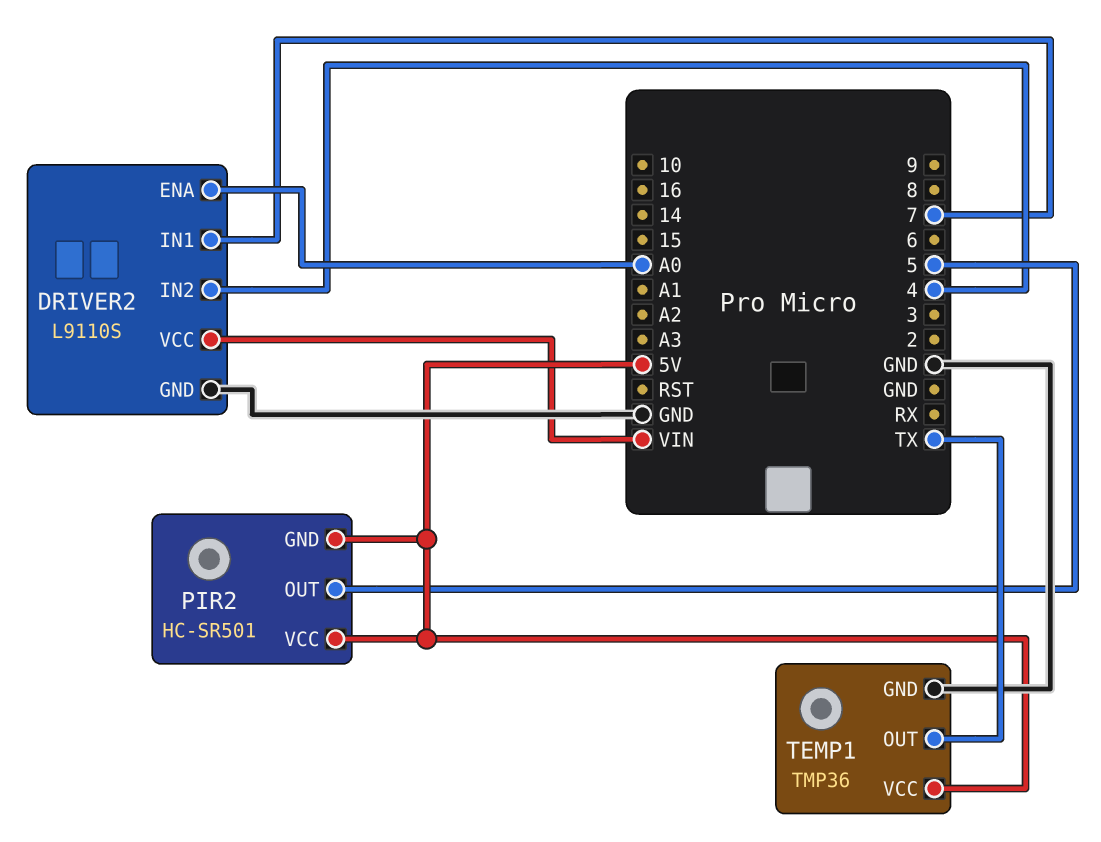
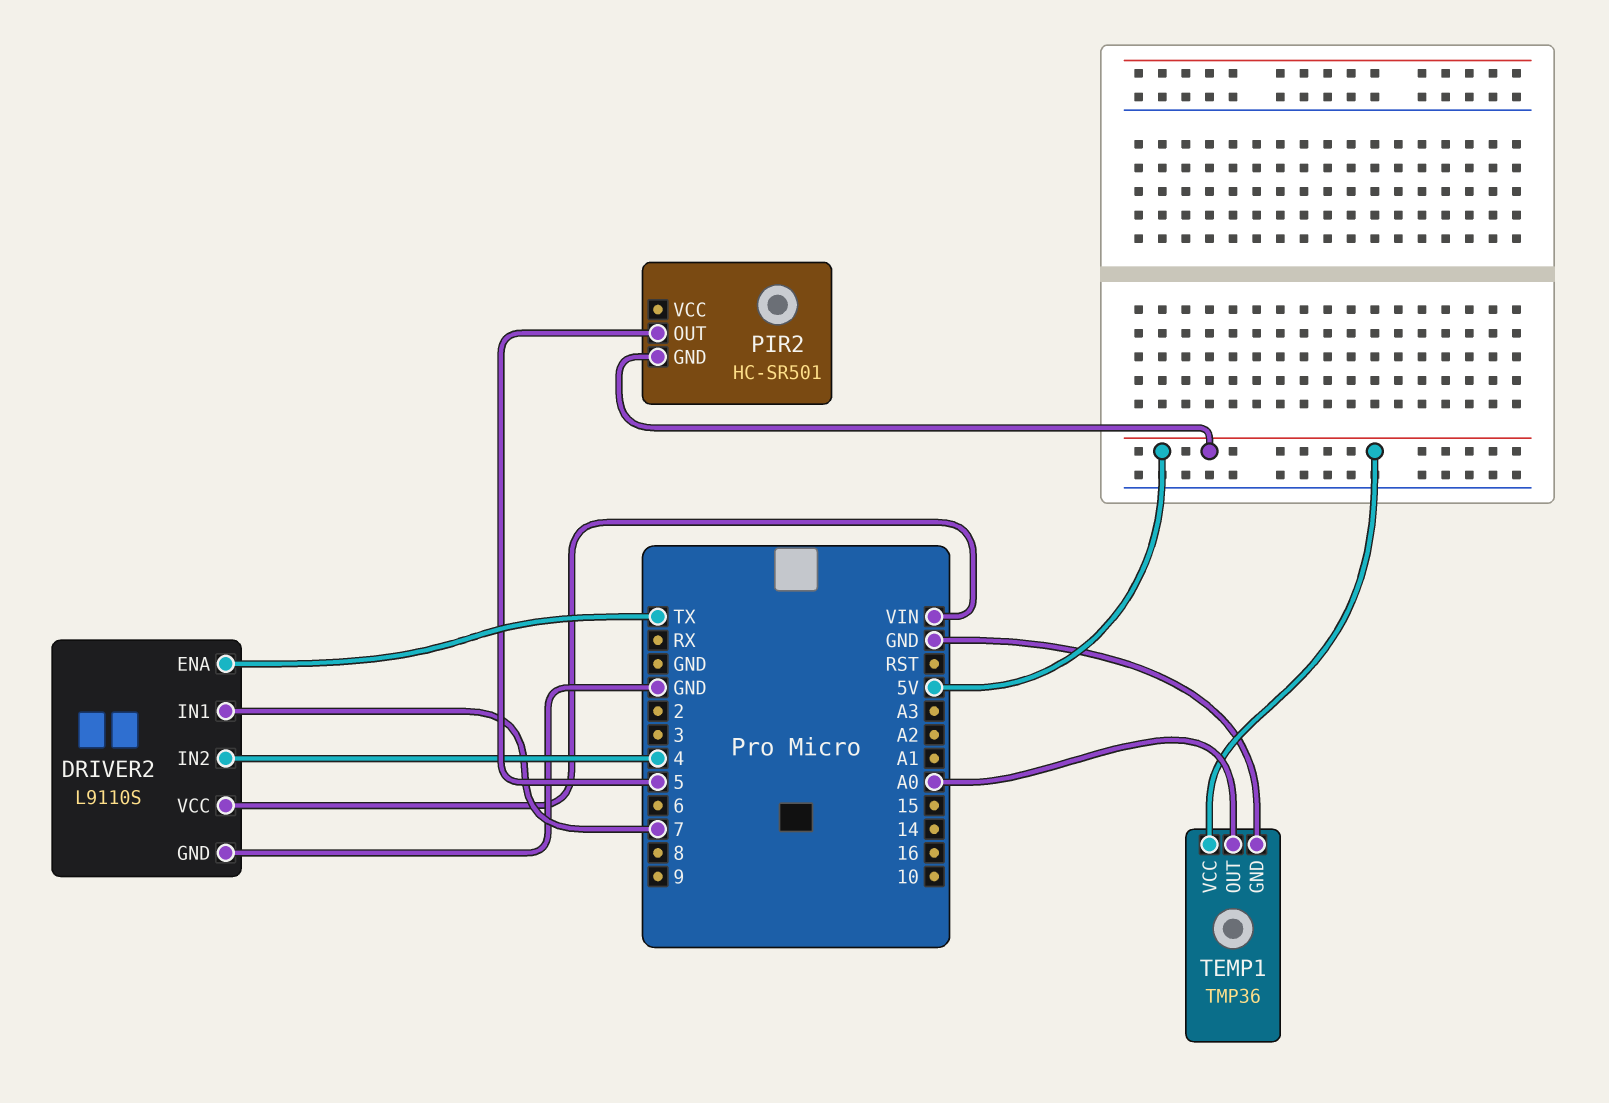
DRIVER2 pin ENA: A0 -> TX
PIR2 pin VCC: 5V -> none
TEMP1 pin OUT: TX -> A0

